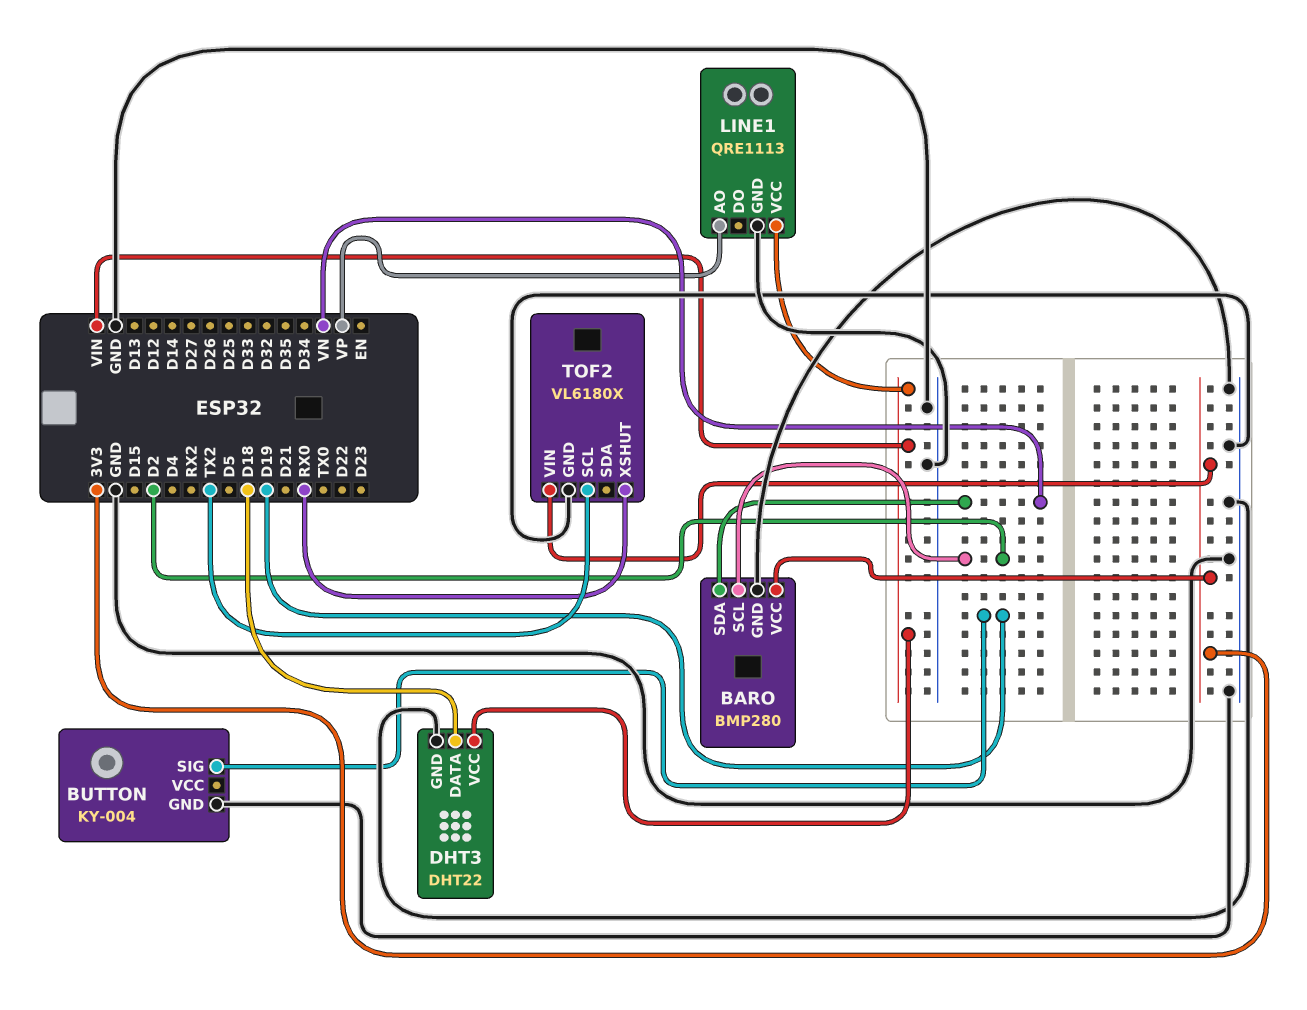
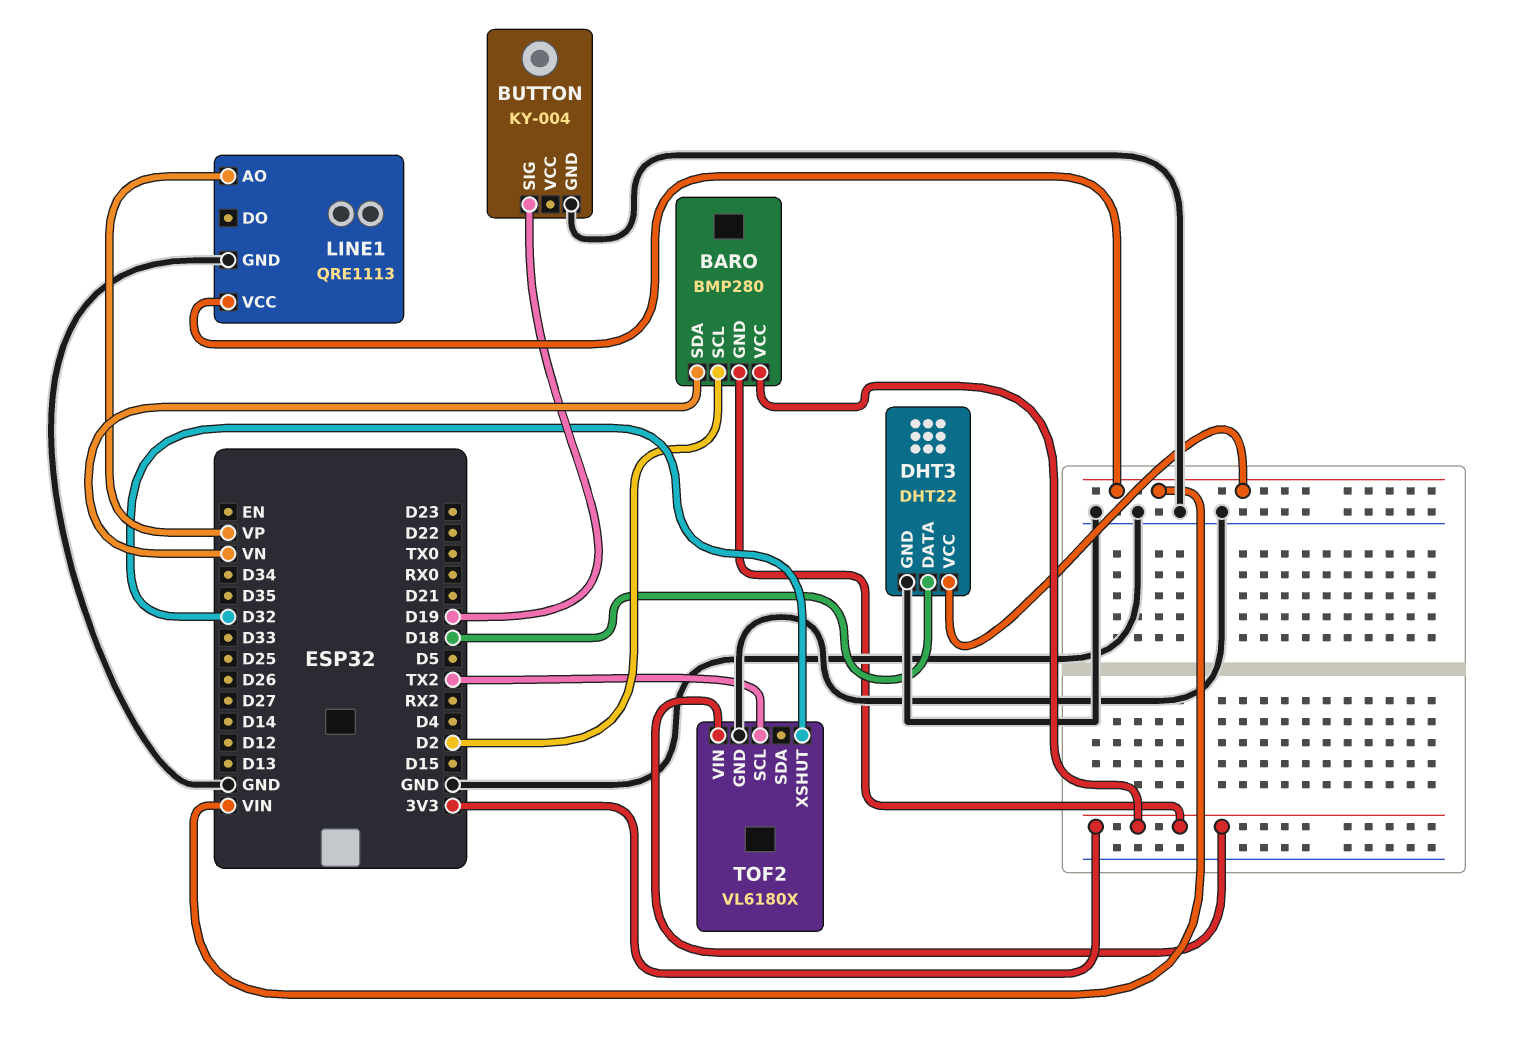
BARO pin GND: GND -> 3V3
TOF2 pin XSHUT: RX0 -> D32

